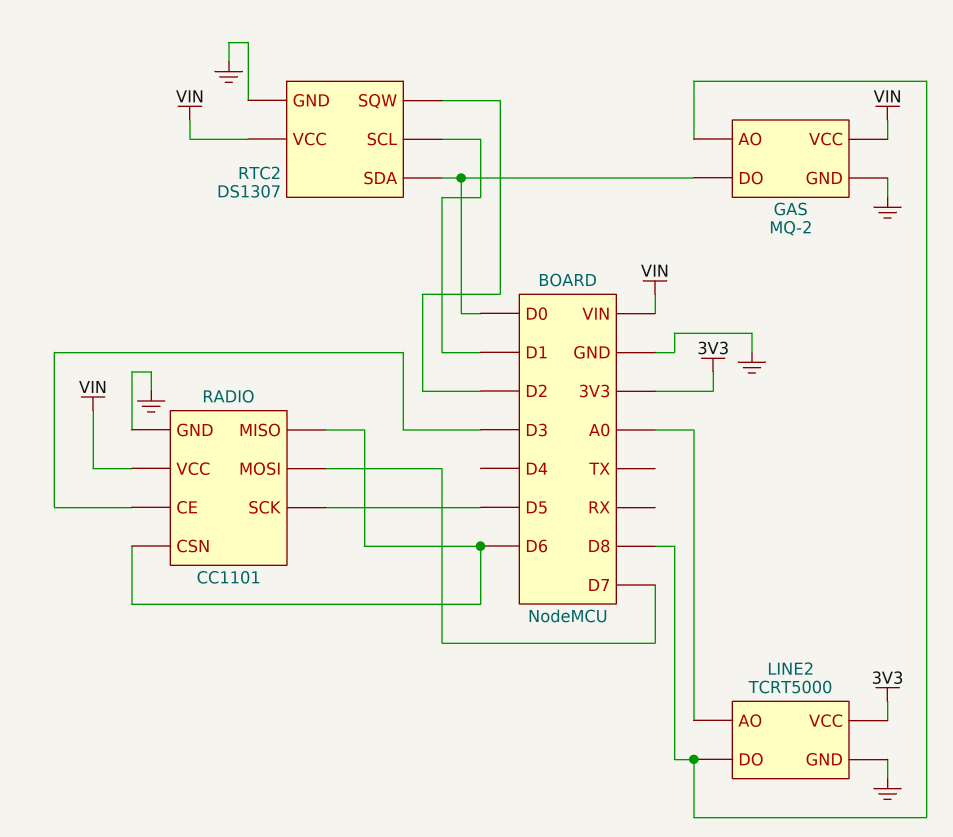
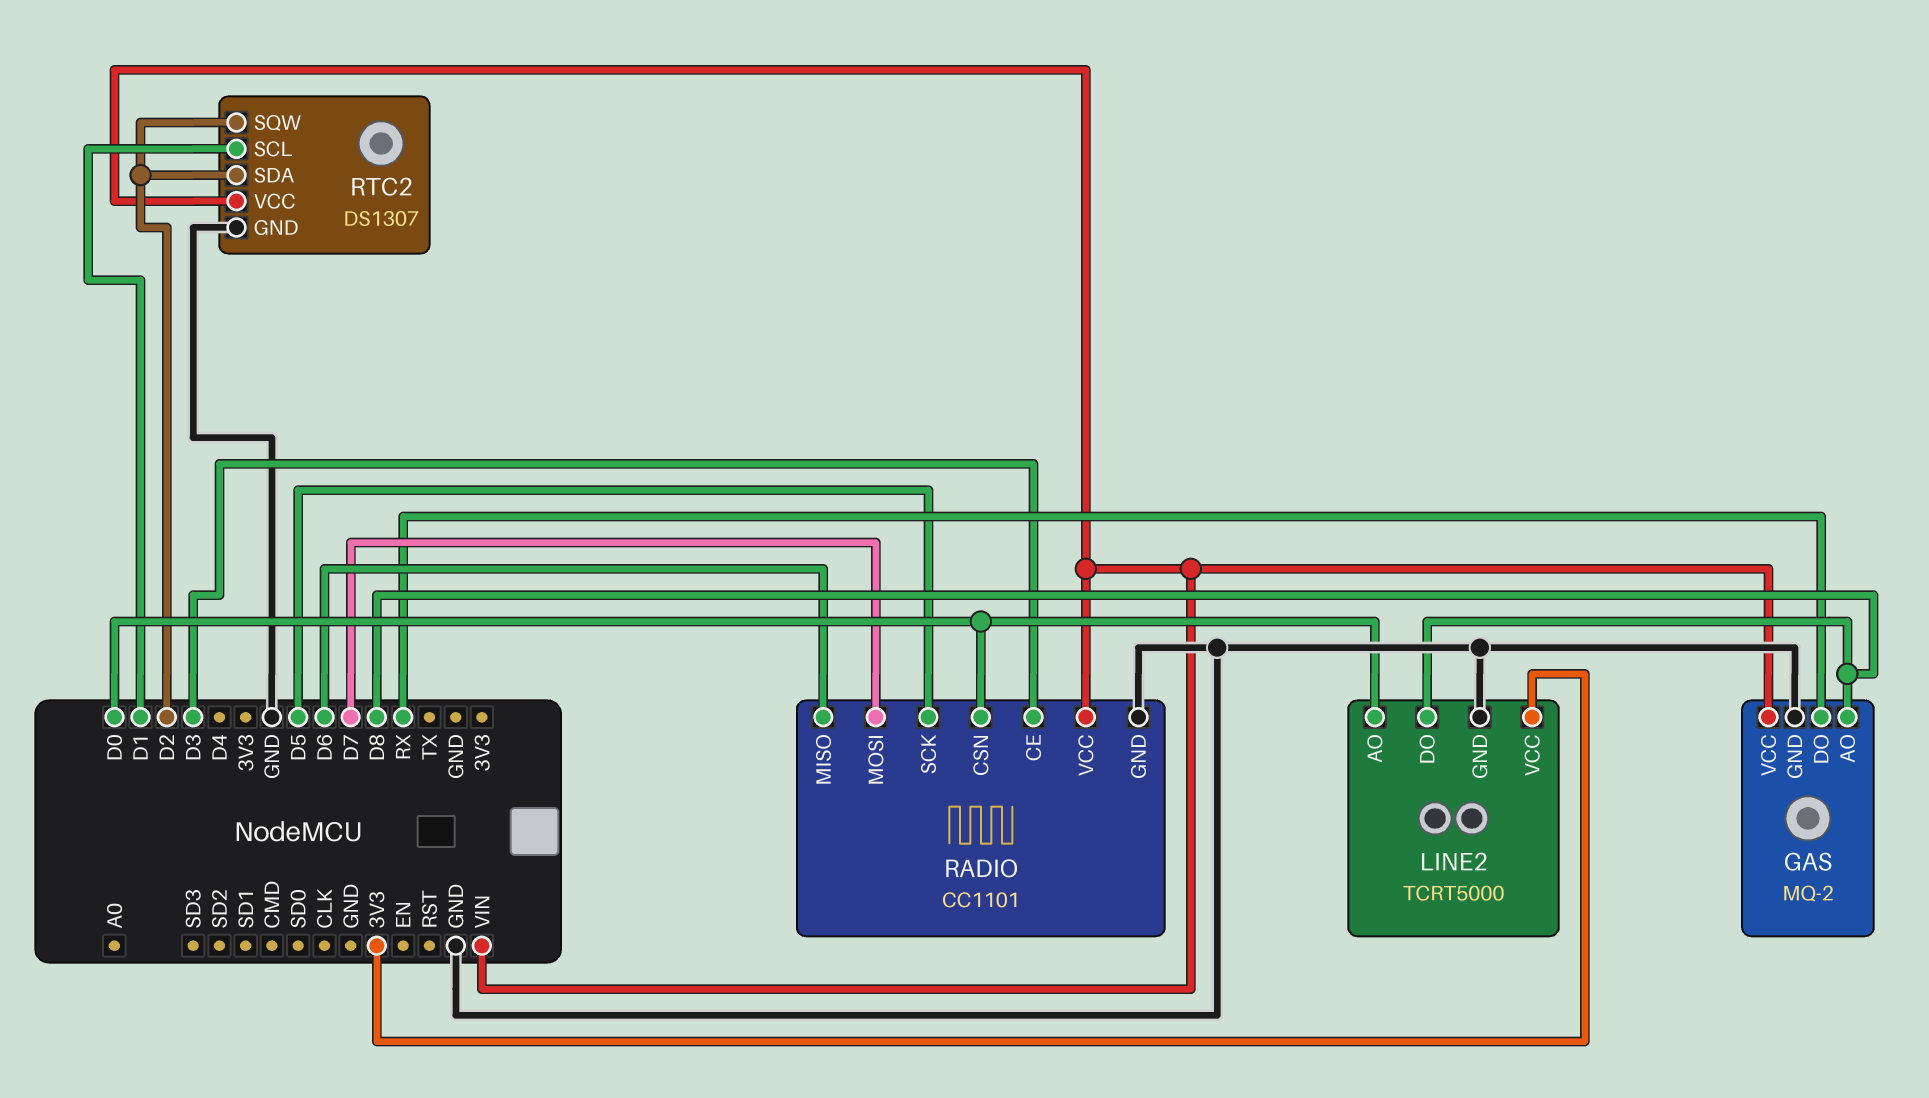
GAS pin DO: D0 -> RX
LINE2 pin AO: A0 -> D0
RADIO pin CSN: D6 -> D0
RTC2 pin SDA: D0 -> D2

